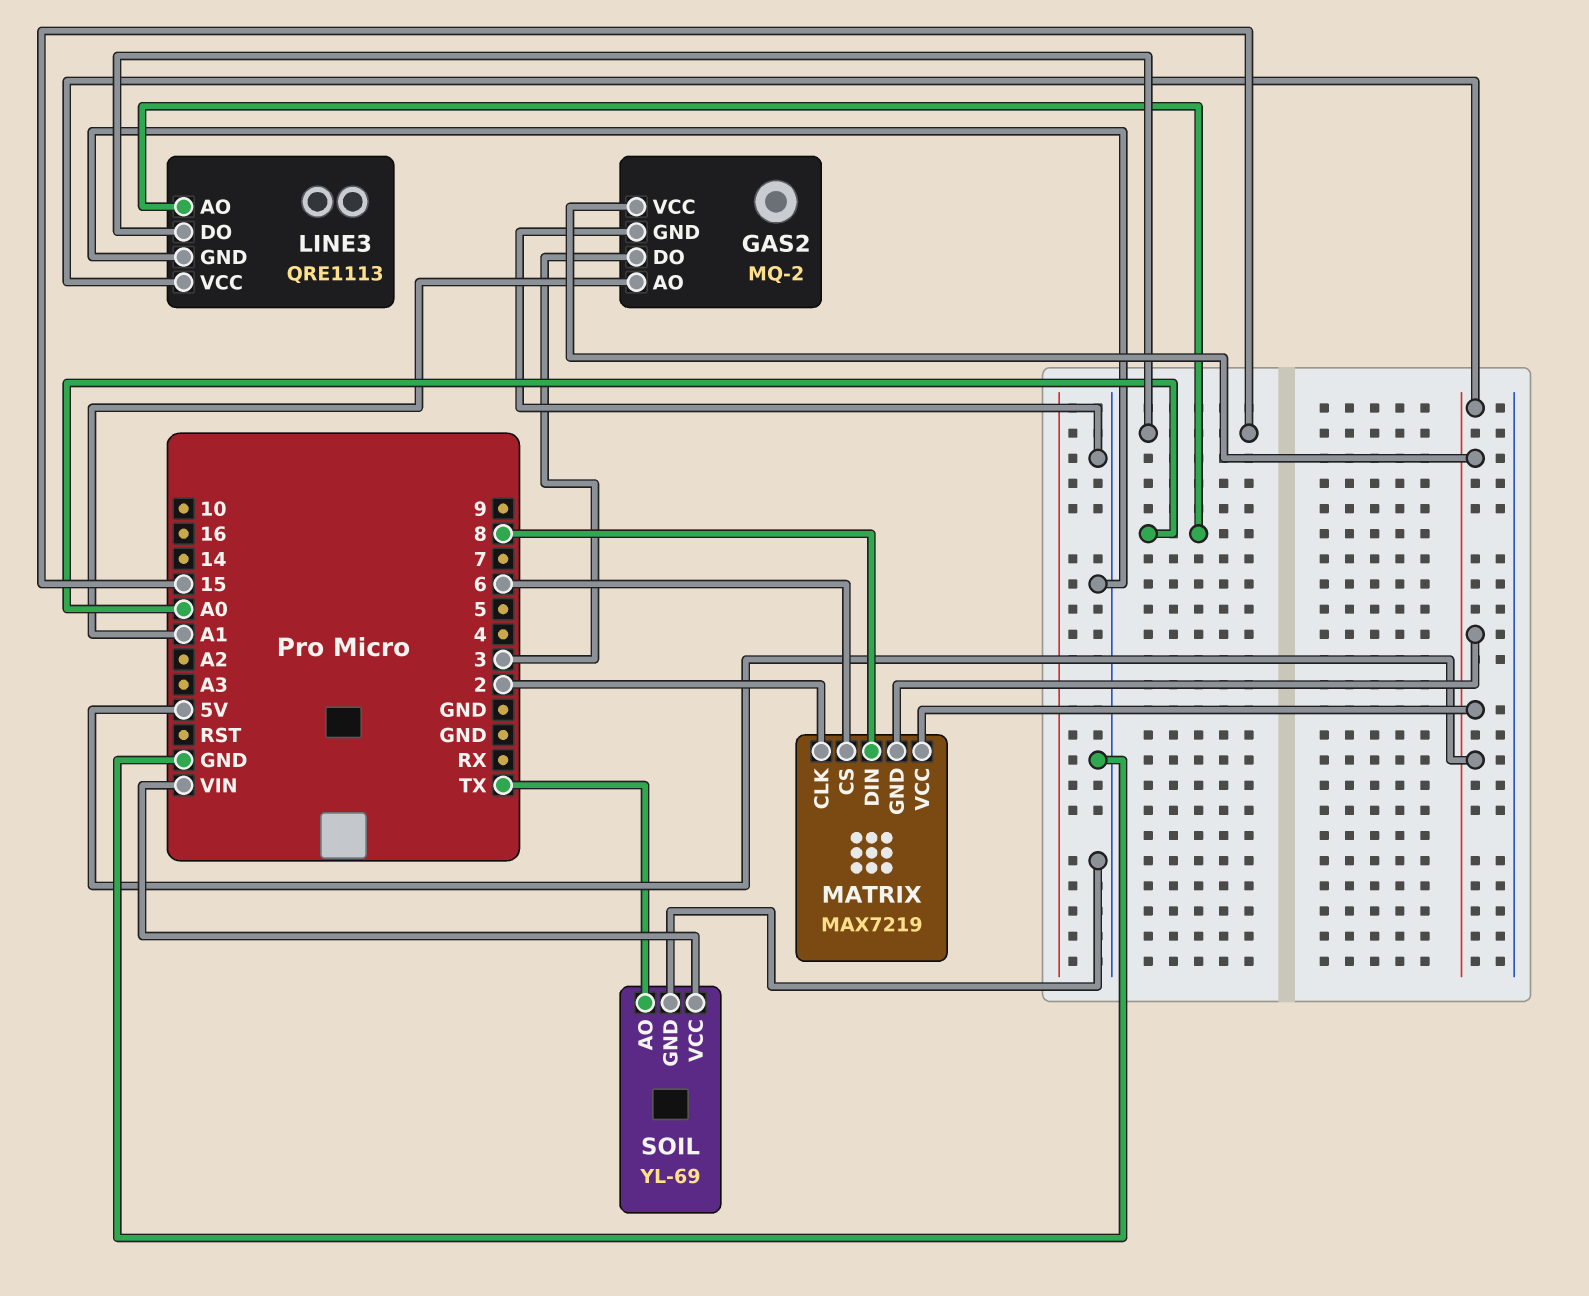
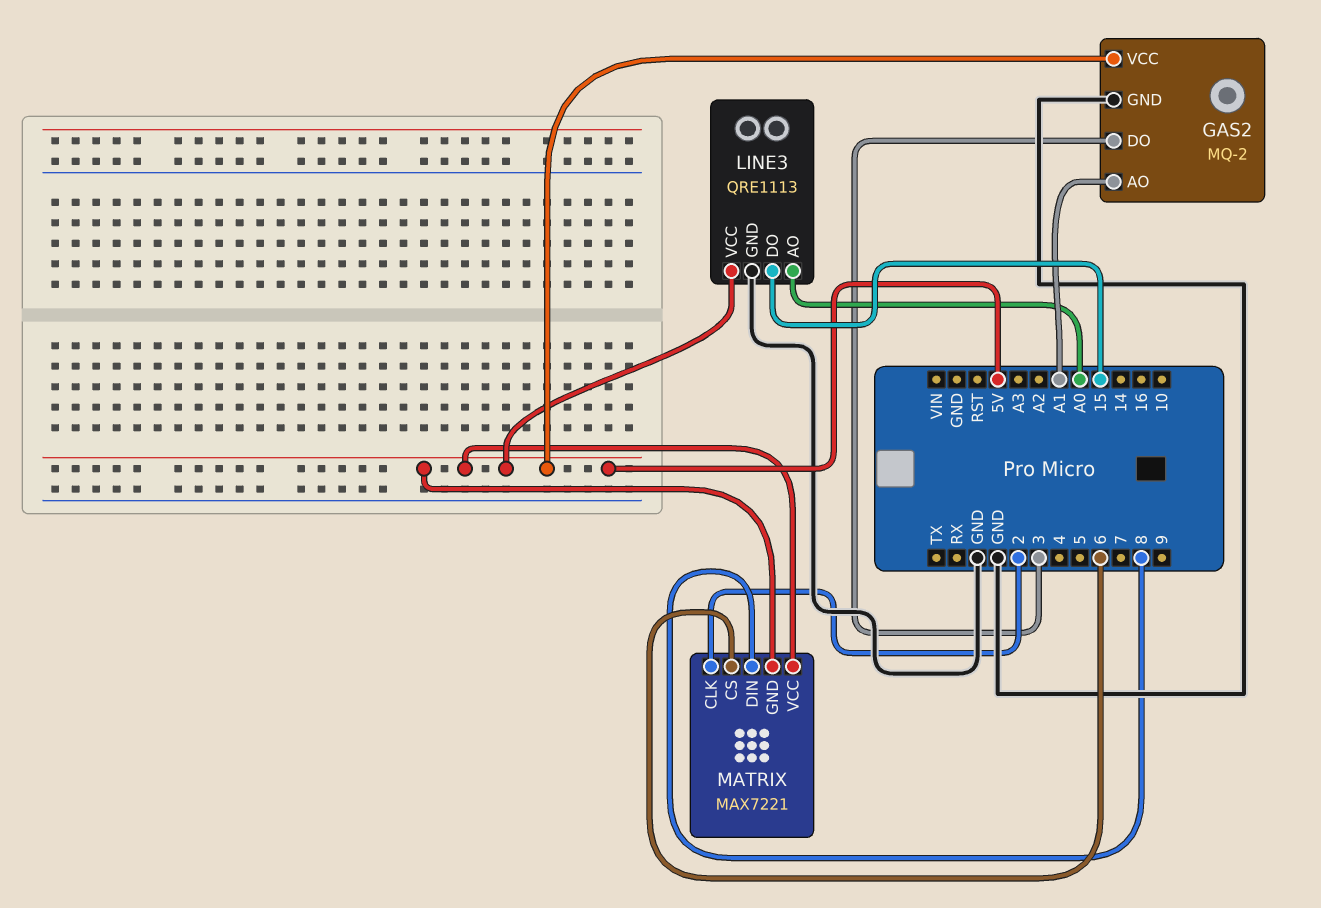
MATRIX: MAX7219 -> MAX7221
SOIL: YL-69 -> none
SOIL pin AO: TX -> none
SOIL pin GND: GND -> none
SOIL pin VCC: VIN -> none

